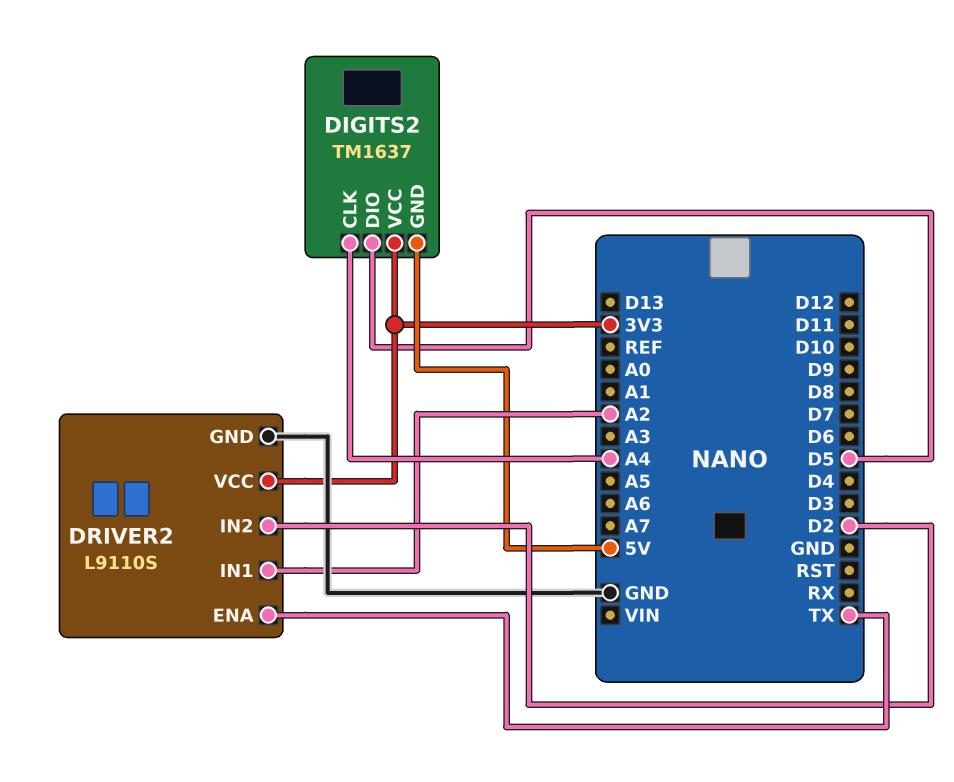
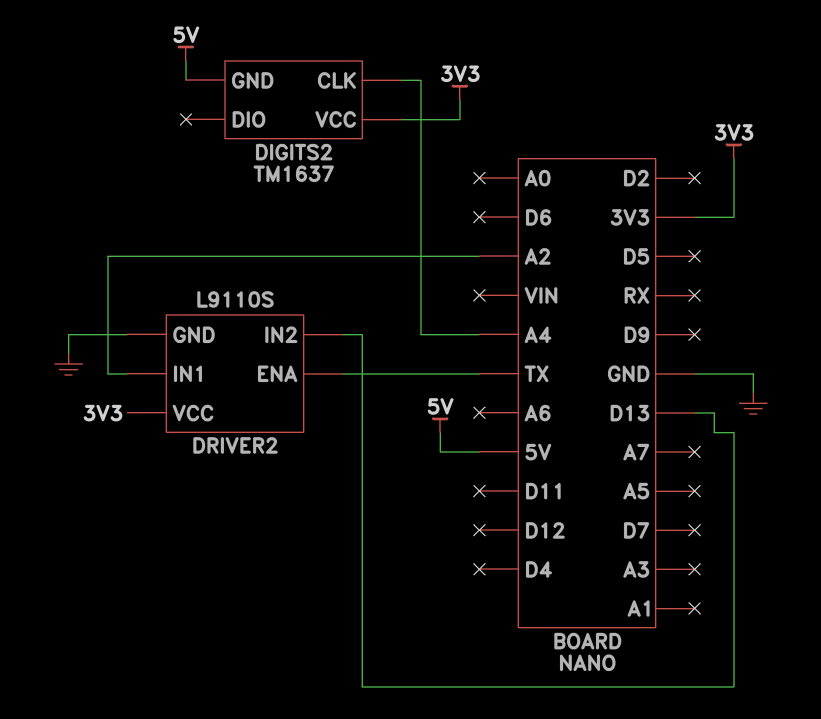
DIGITS2 pin DIO: D5 -> none
DRIVER2 pin IN2: D2 -> D13

